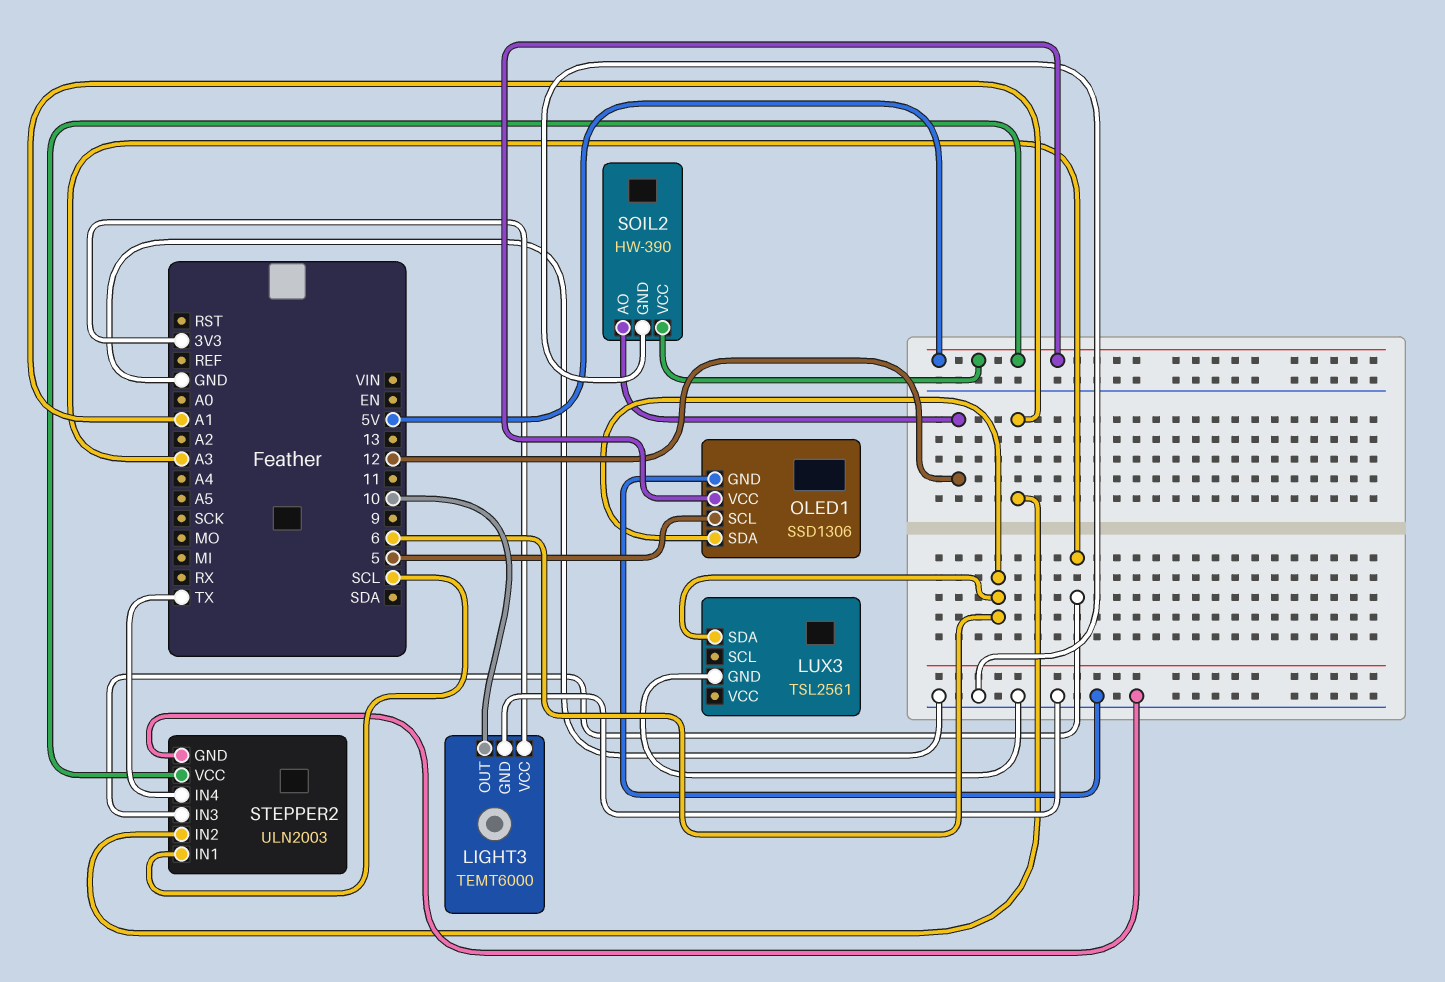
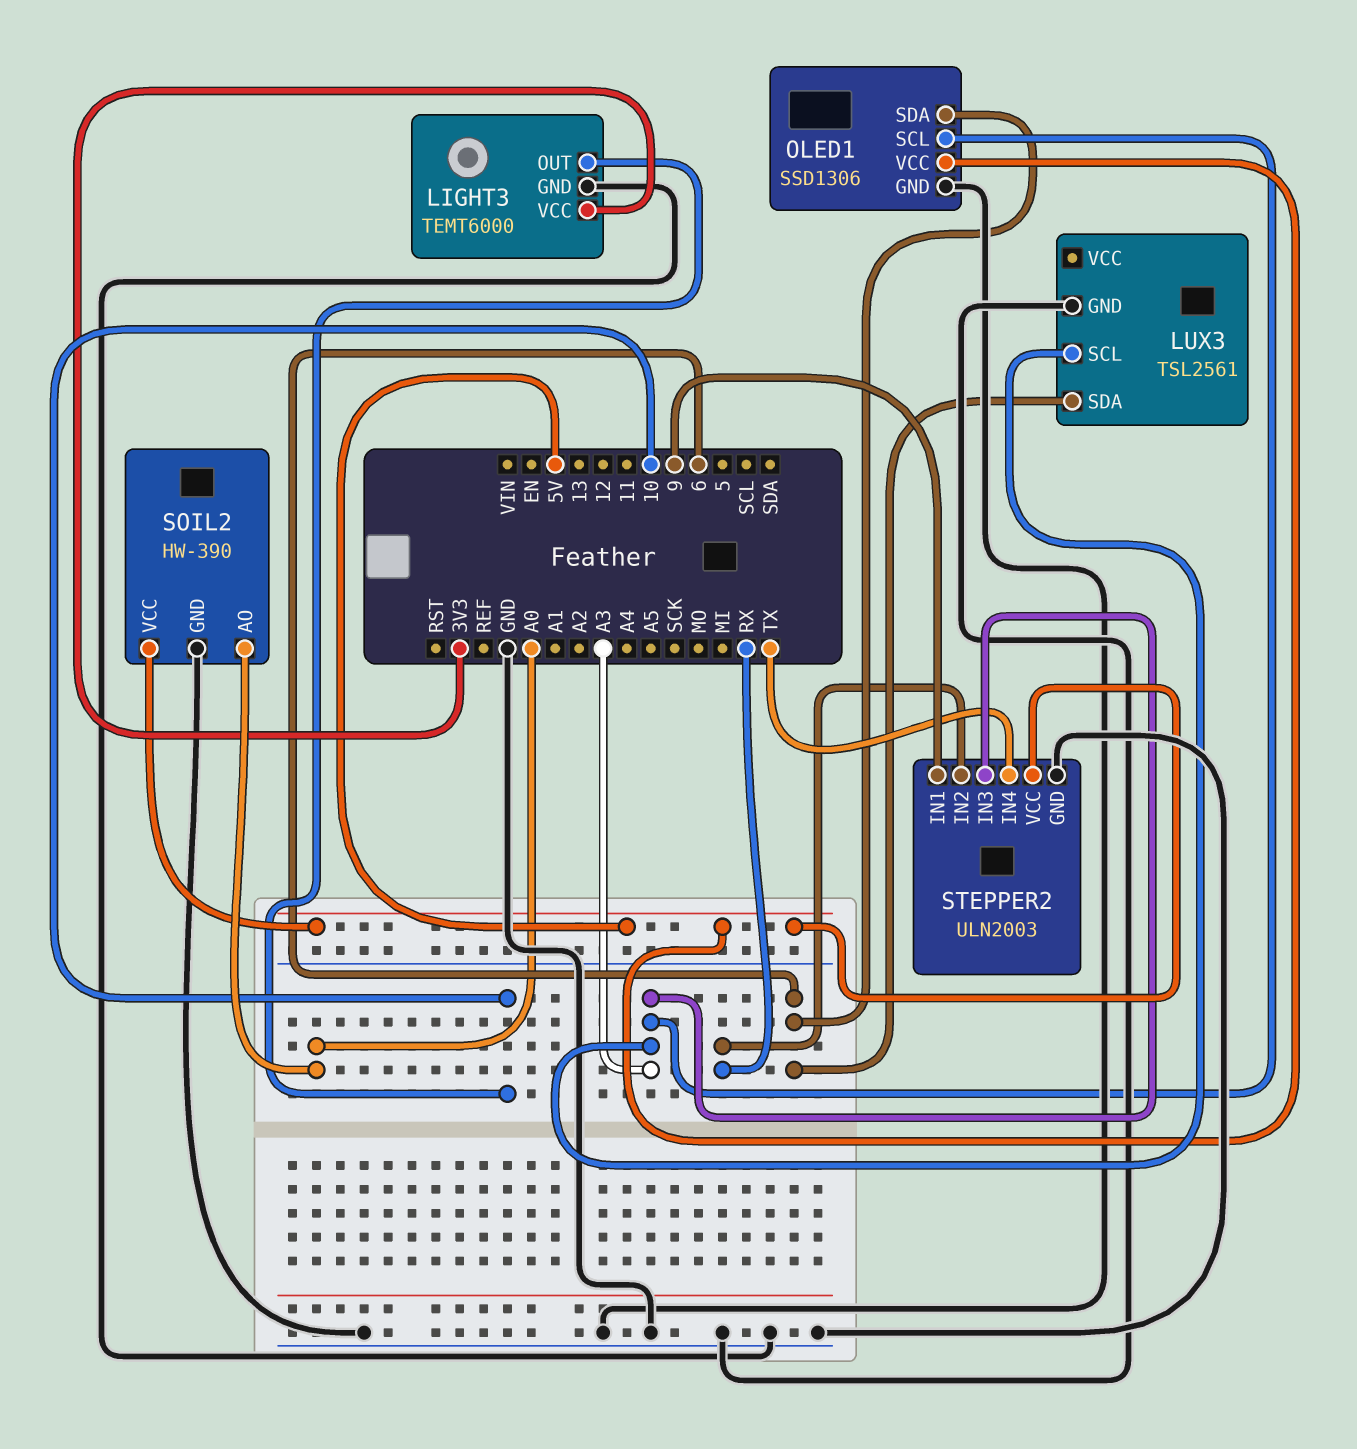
LUX3 pin SCL: none -> A3
OLED1 pin SCL: 5 -> A3
SOIL2 pin AO: 12 -> A0
STEPPER2 pin IN1: SCL -> 9
STEPPER2 pin IN2: A1 -> RX

